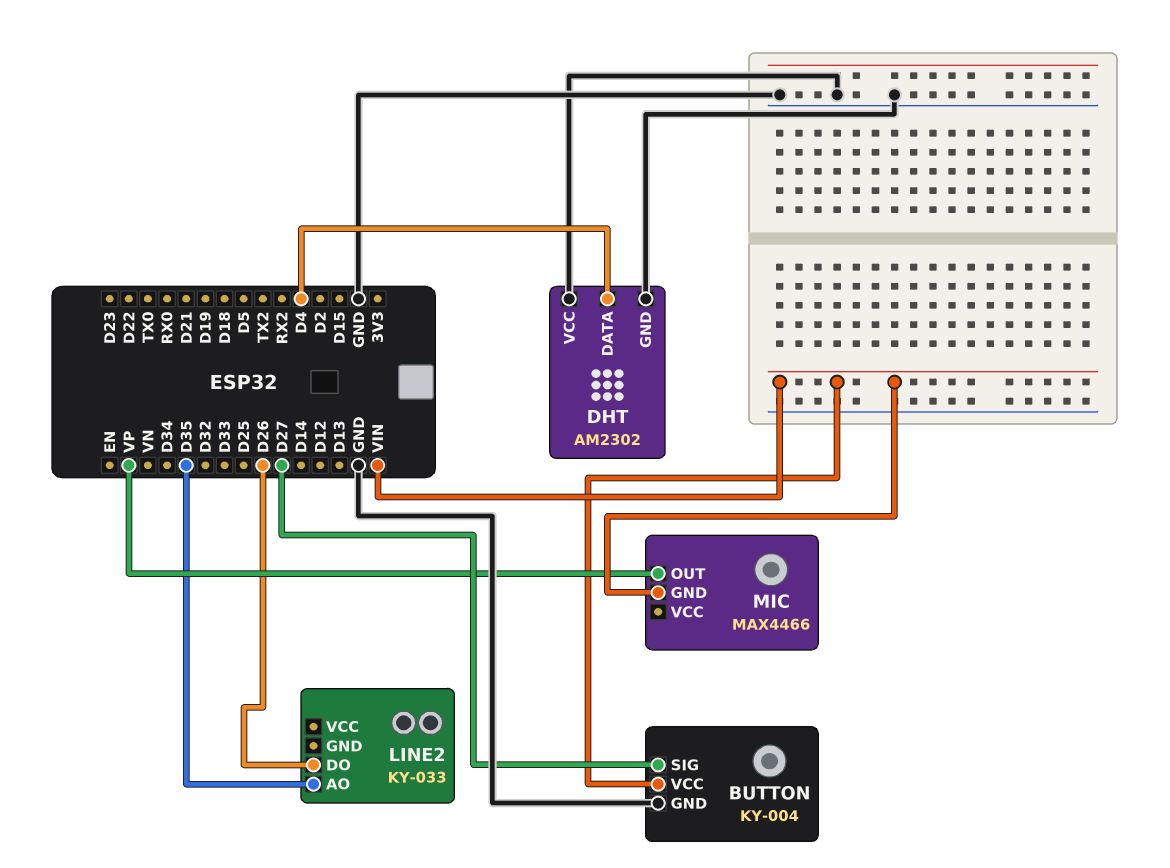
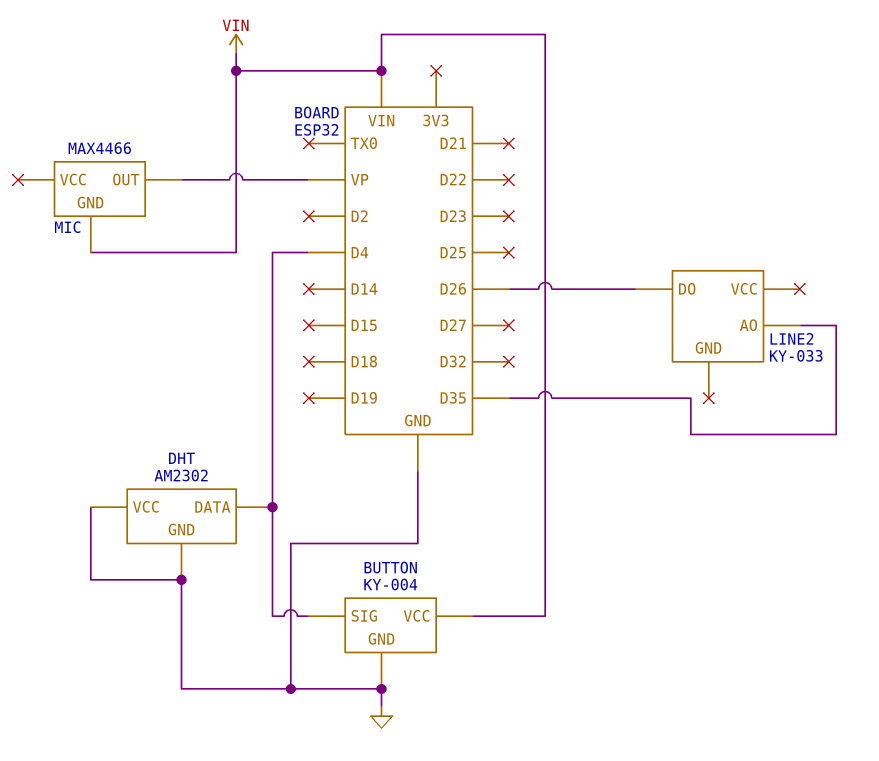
BUTTON pin SIG: D27 -> D4

